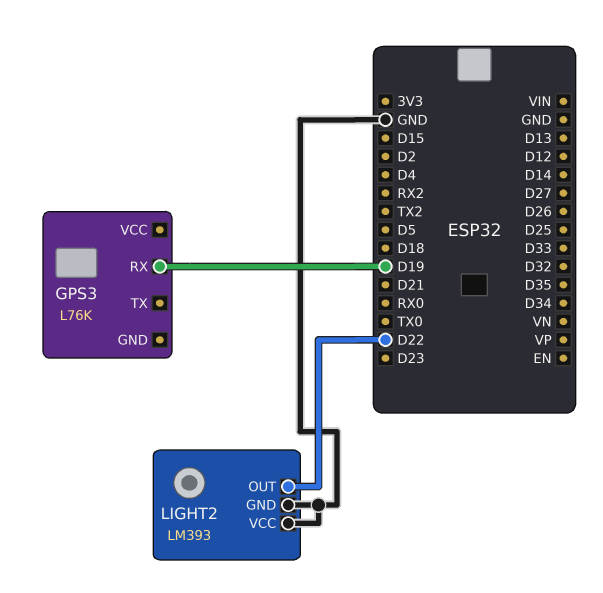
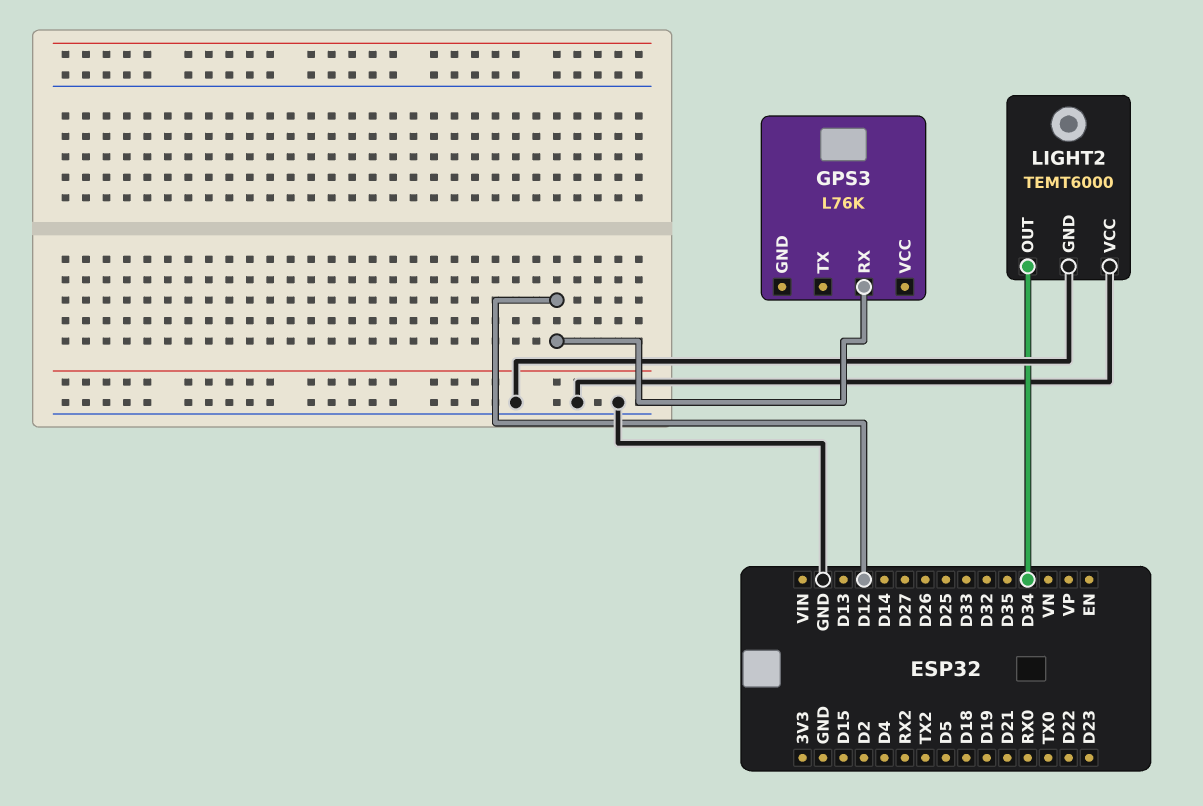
GPS3 pin RX: D19 -> D12
LIGHT2: LM393 -> TEMT6000
LIGHT2 pin OUT: D22 -> D34

